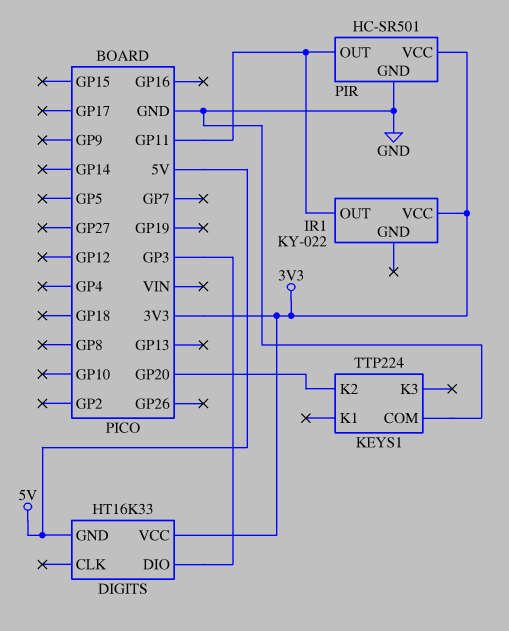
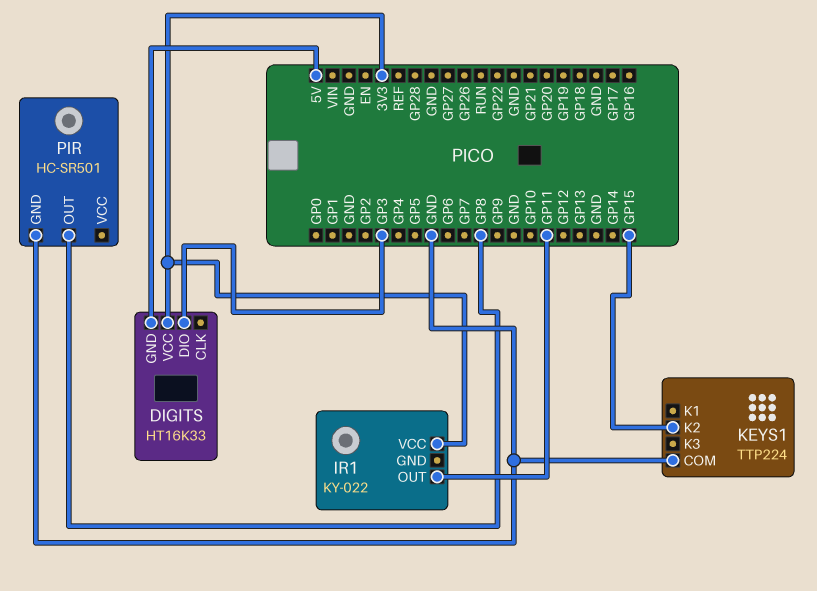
KEYS1 pin K2: GP20 -> GP15
PIR pin OUT: GP11 -> GP8
PIR pin VCC: 3V3 -> none

